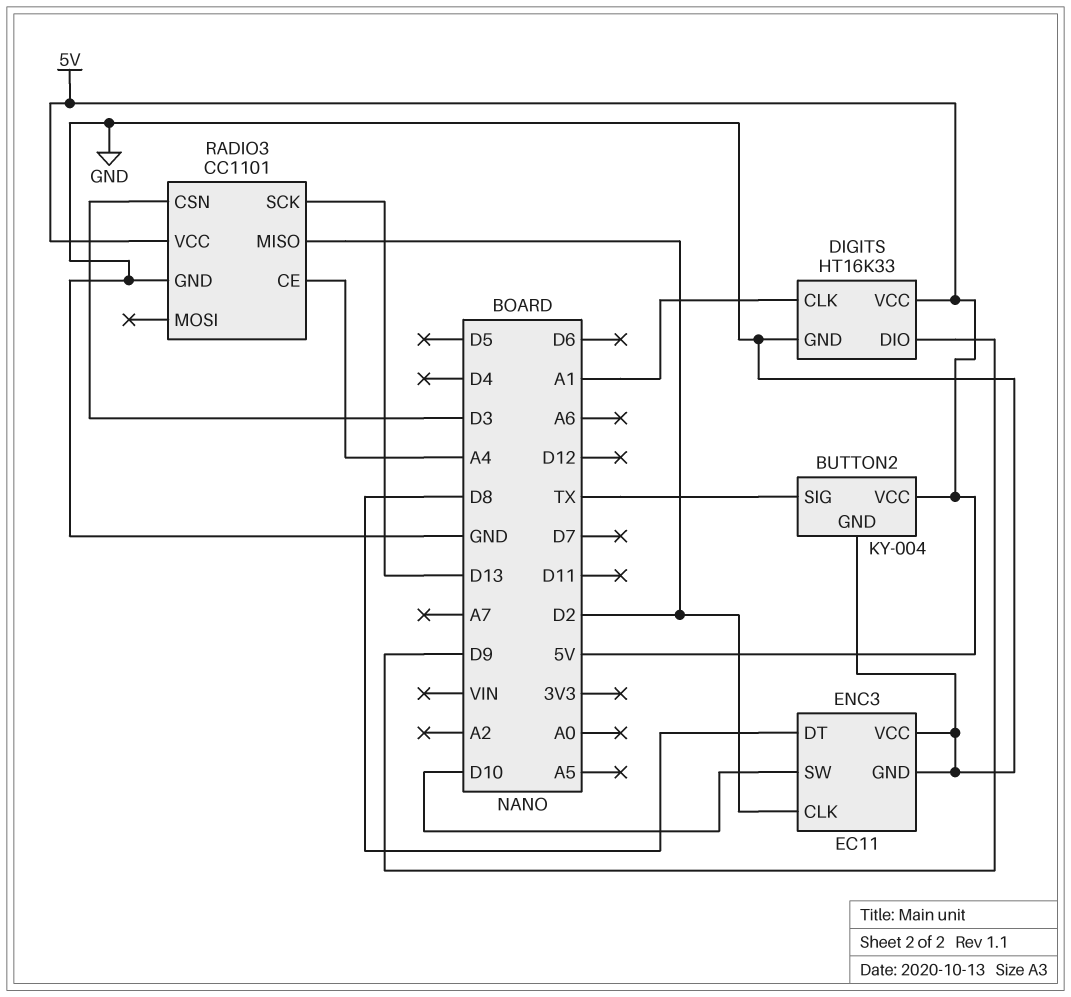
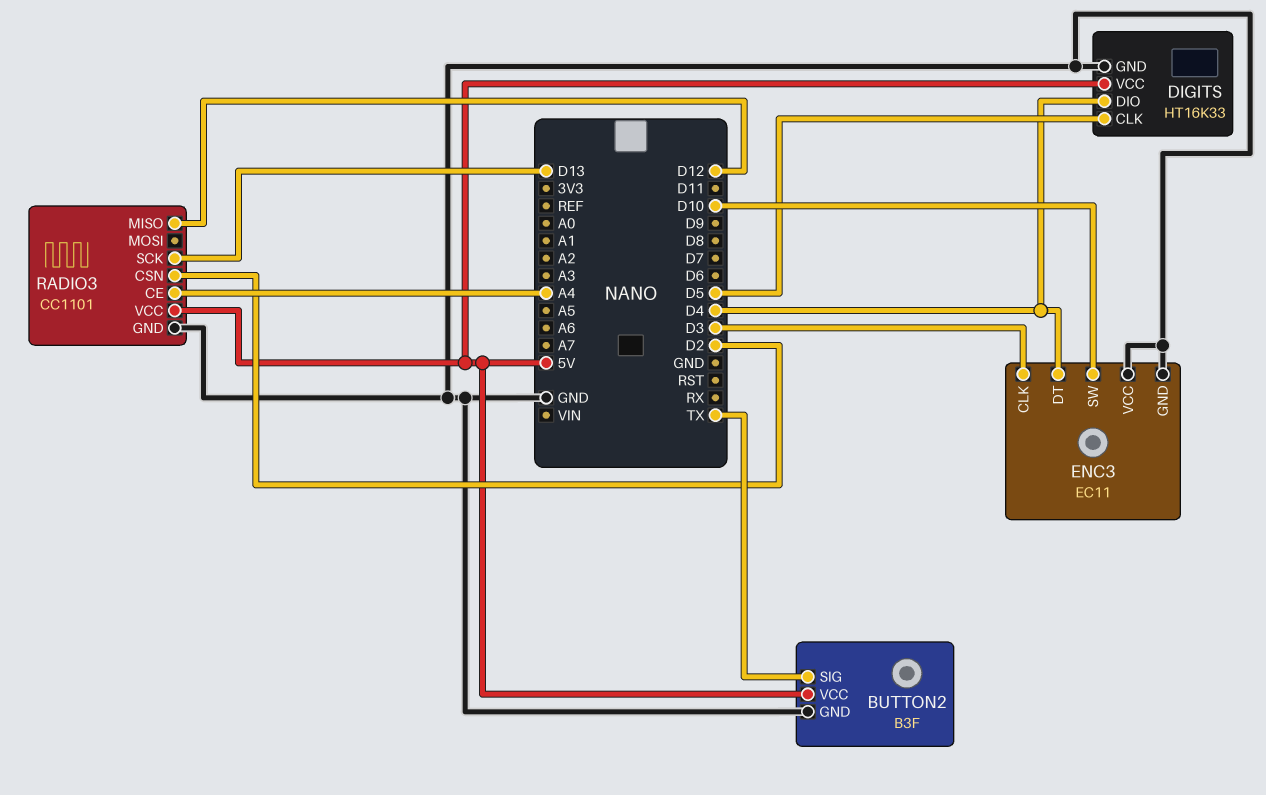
BUTTON2: KY-004 -> B3F
DIGITS pin CLK: A1 -> D5
DIGITS pin DIO: D9 -> D4
ENC3 pin CLK: D2 -> D3
ENC3 pin DT: D8 -> D4
RADIO3 pin CSN: D3 -> D2
RADIO3 pin MISO: D2 -> D12

